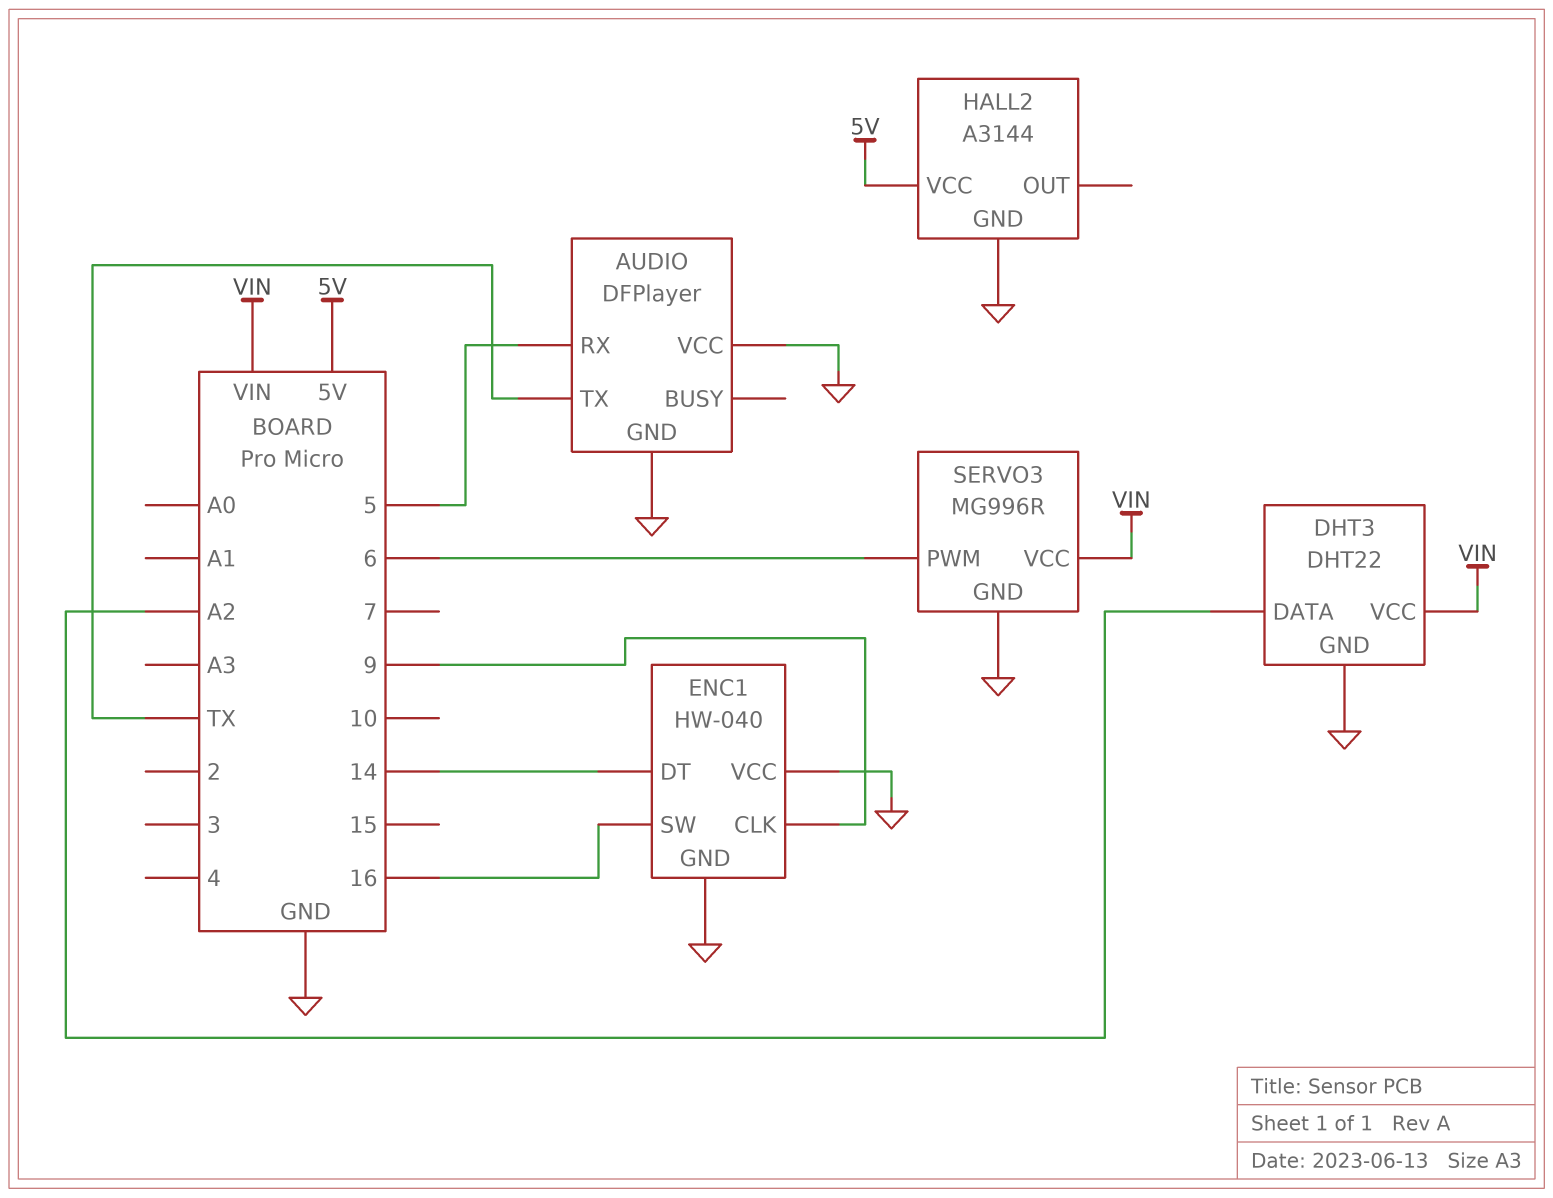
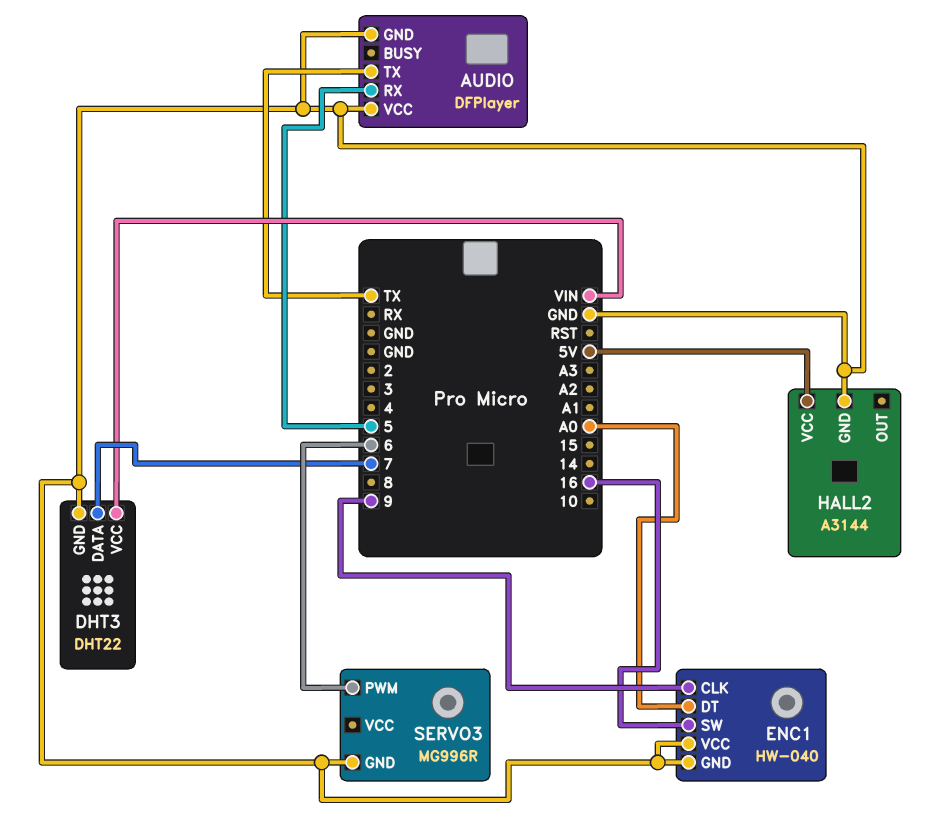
DHT3 pin DATA: A2 -> 7
ENC1 pin DT: 14 -> A0
SERVO3 pin VCC: VIN -> none

